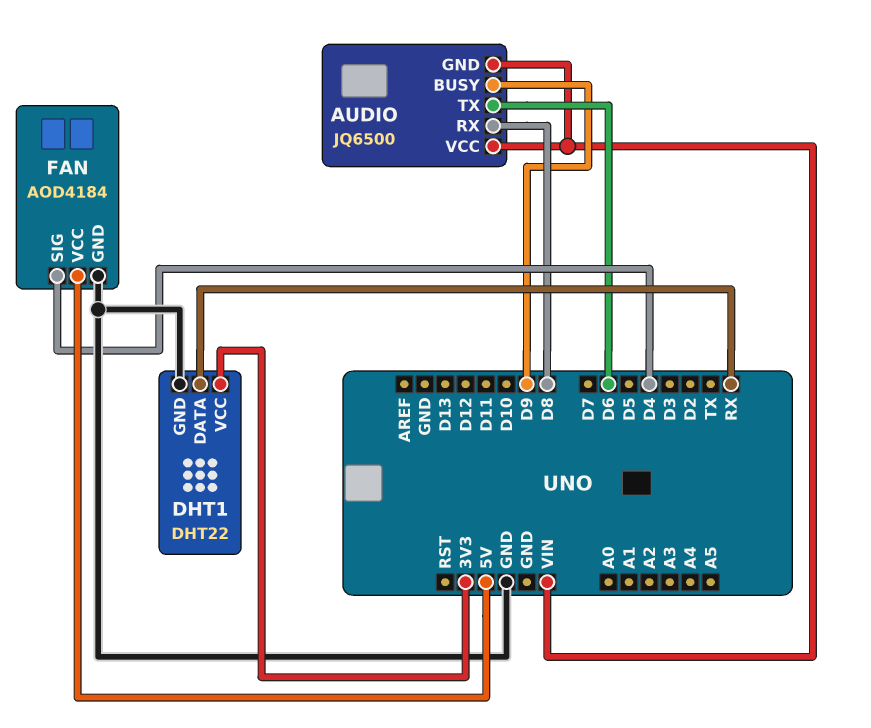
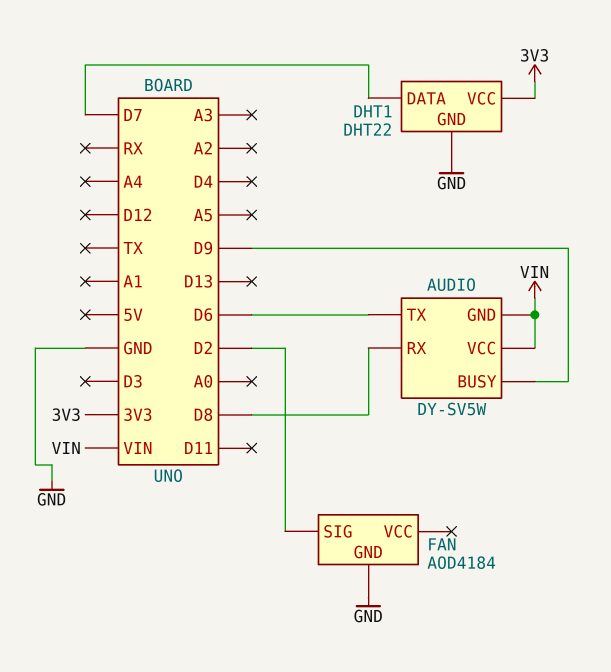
AUDIO: JQ6500 -> DY-SV5W
DHT1 pin DATA: RX -> D7
FAN pin SIG: D4 -> D2
FAN pin VCC: 5V -> none

